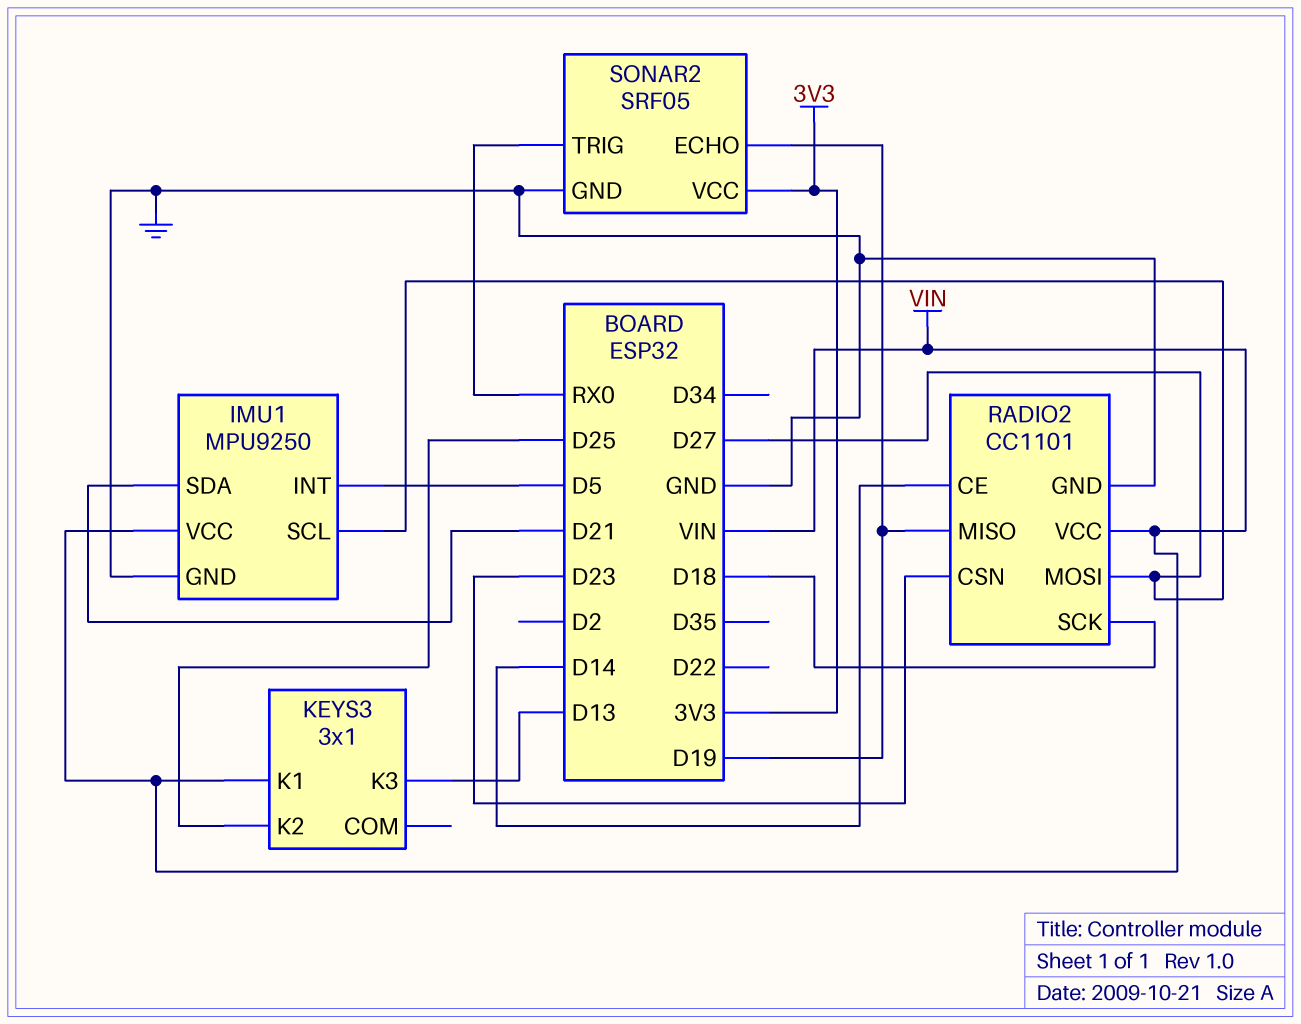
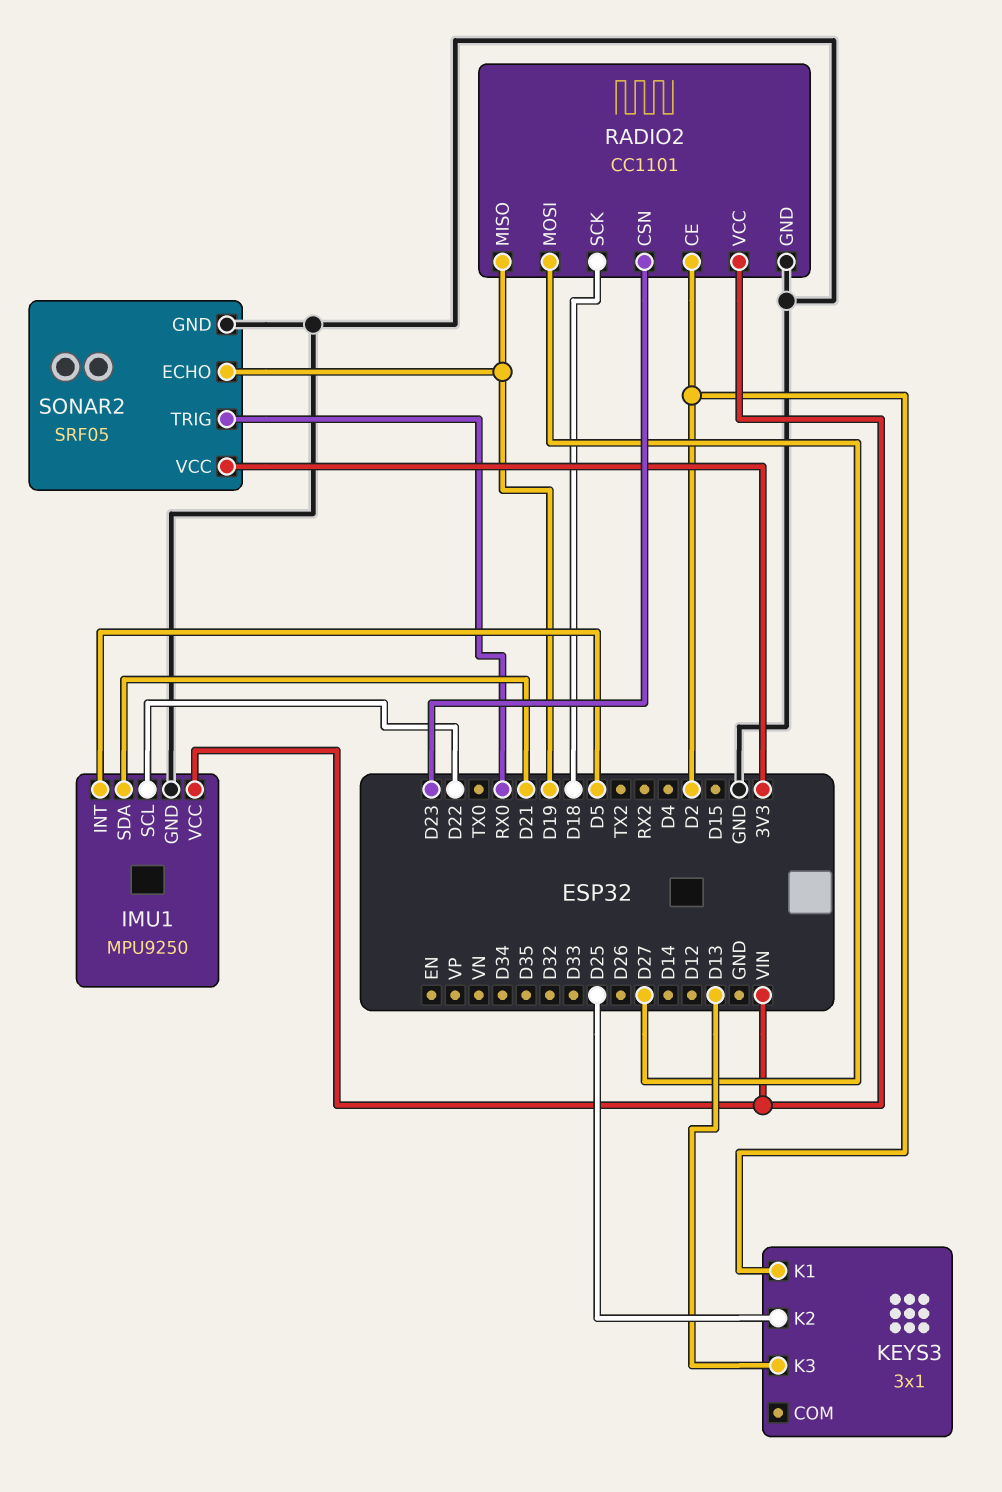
IMU1 pin SCL: D27 -> D22
KEYS3 pin K1: VIN -> D2
RADIO2 pin CE: D14 -> D2

